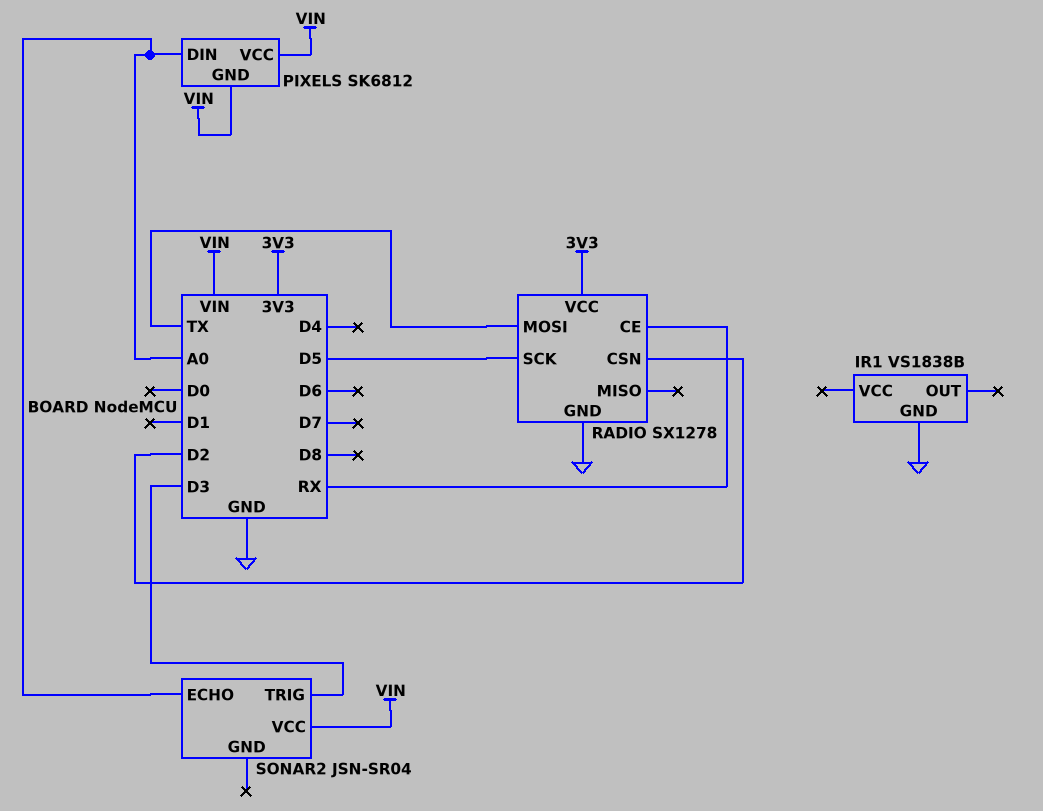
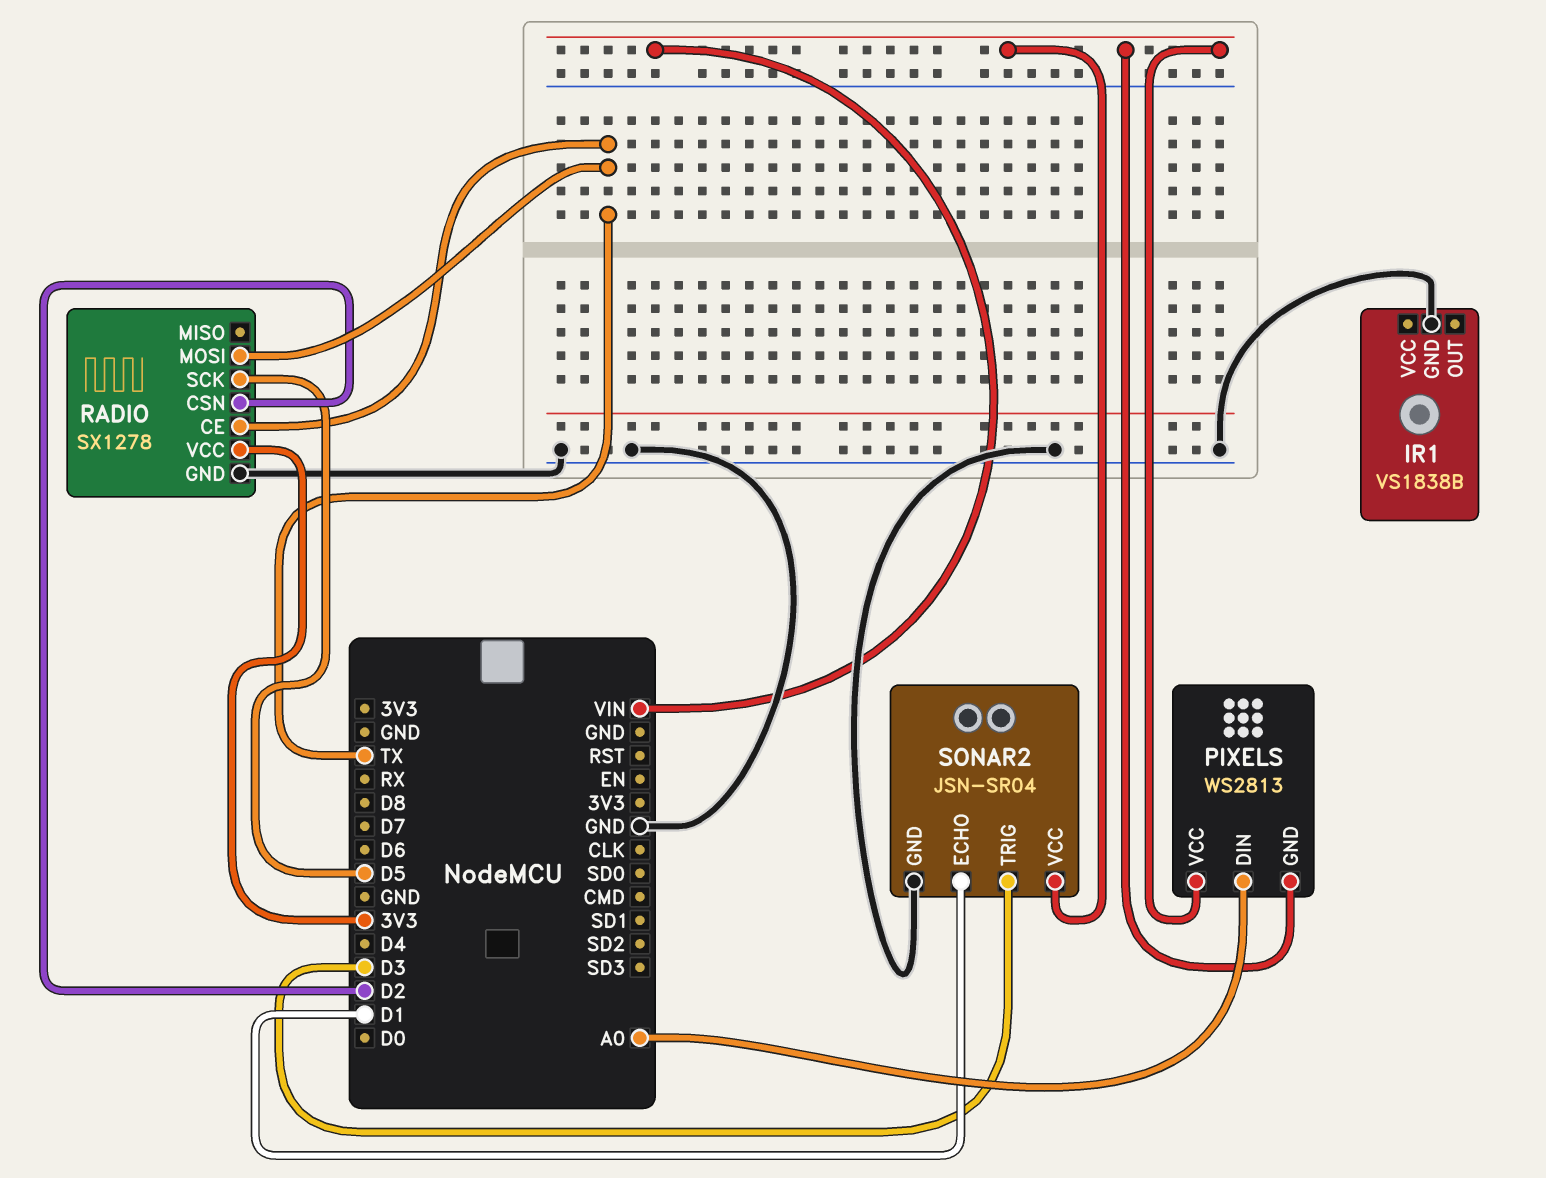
PIXELS: SK6812 -> WS2813
RADIO pin CE: RX -> TX
SONAR2 pin ECHO: A0 -> D1
SONAR2 pin GND: none -> GND

